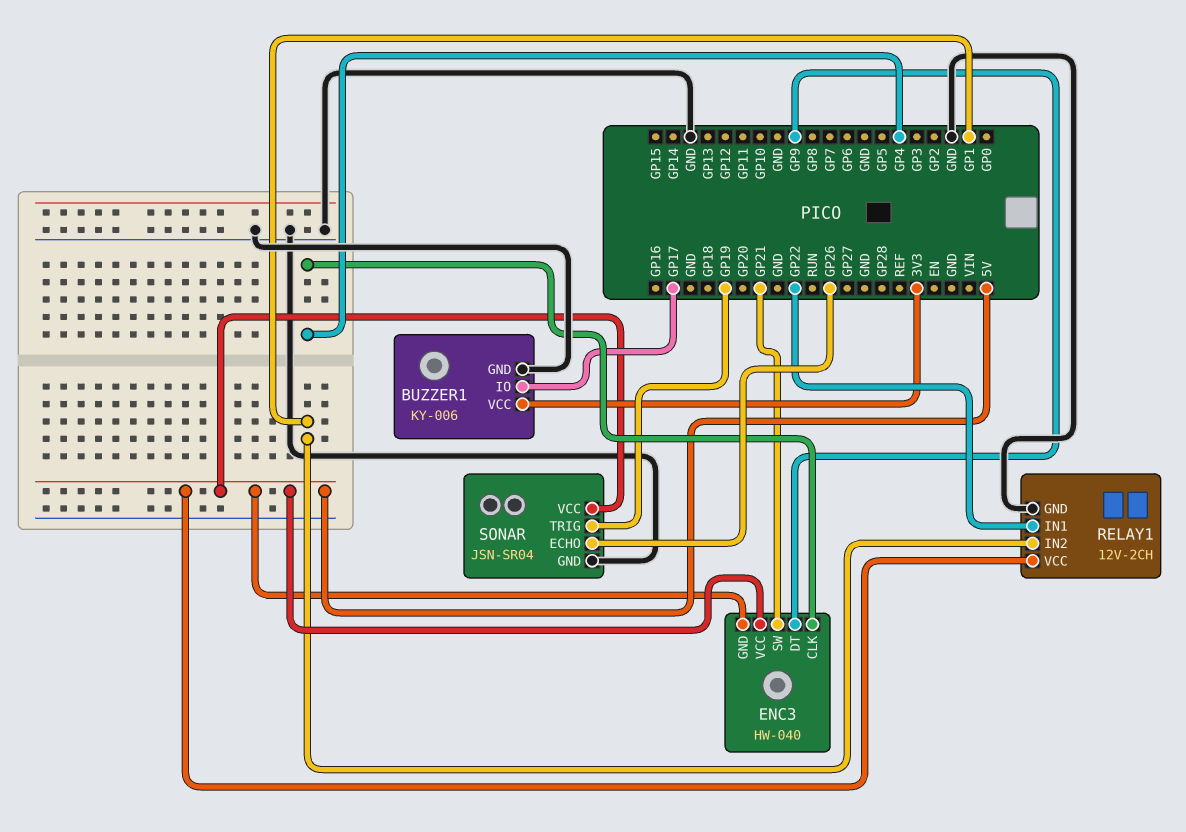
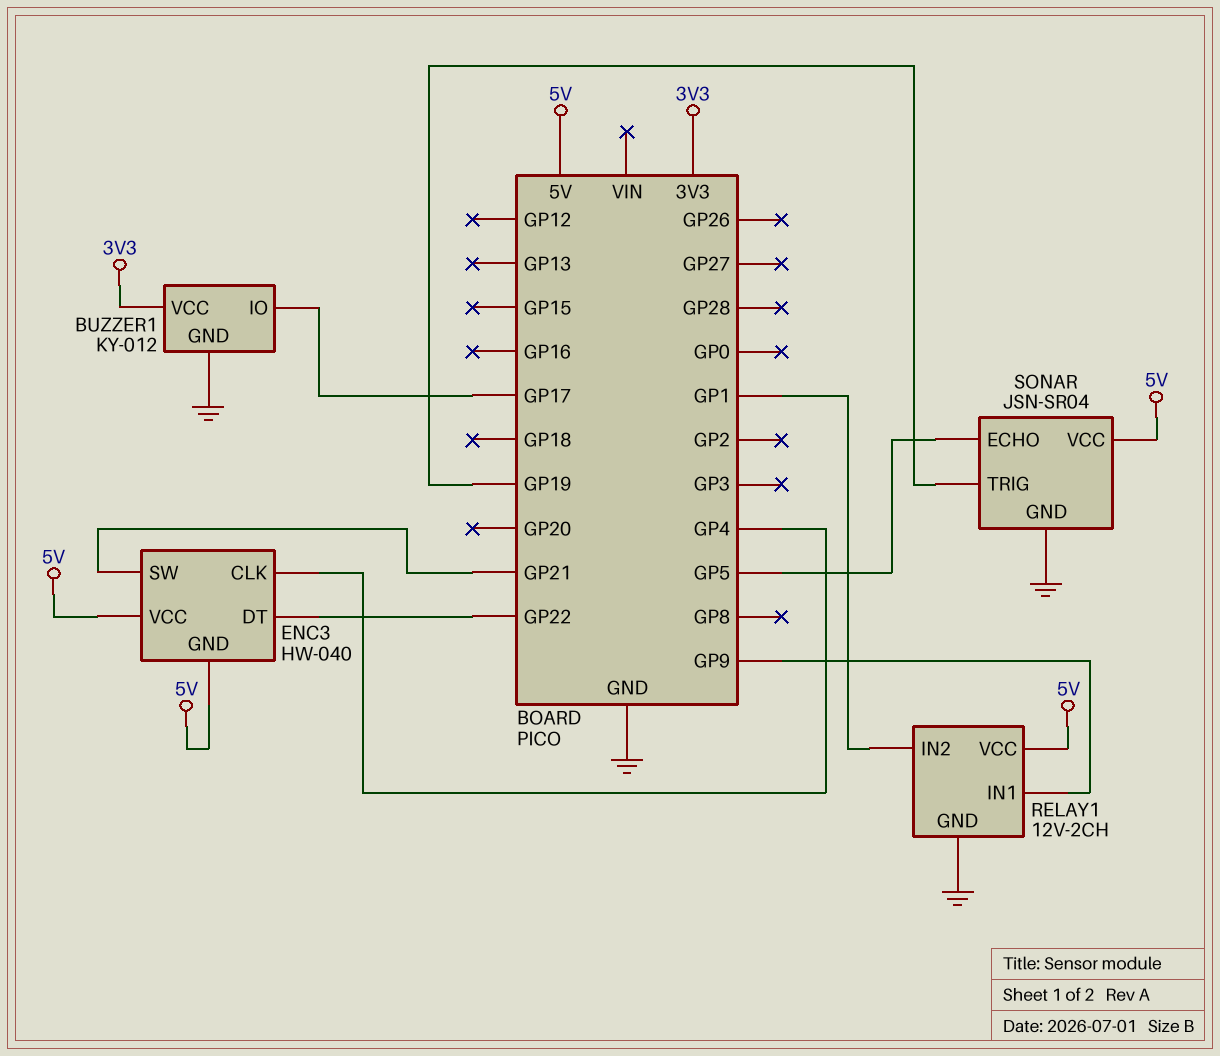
BUZZER1: KY-006 -> KY-012
ENC3 pin DT: GP9 -> GP22
RELAY1 pin IN1: GP22 -> GP9
SONAR pin ECHO: GP26 -> GP5

